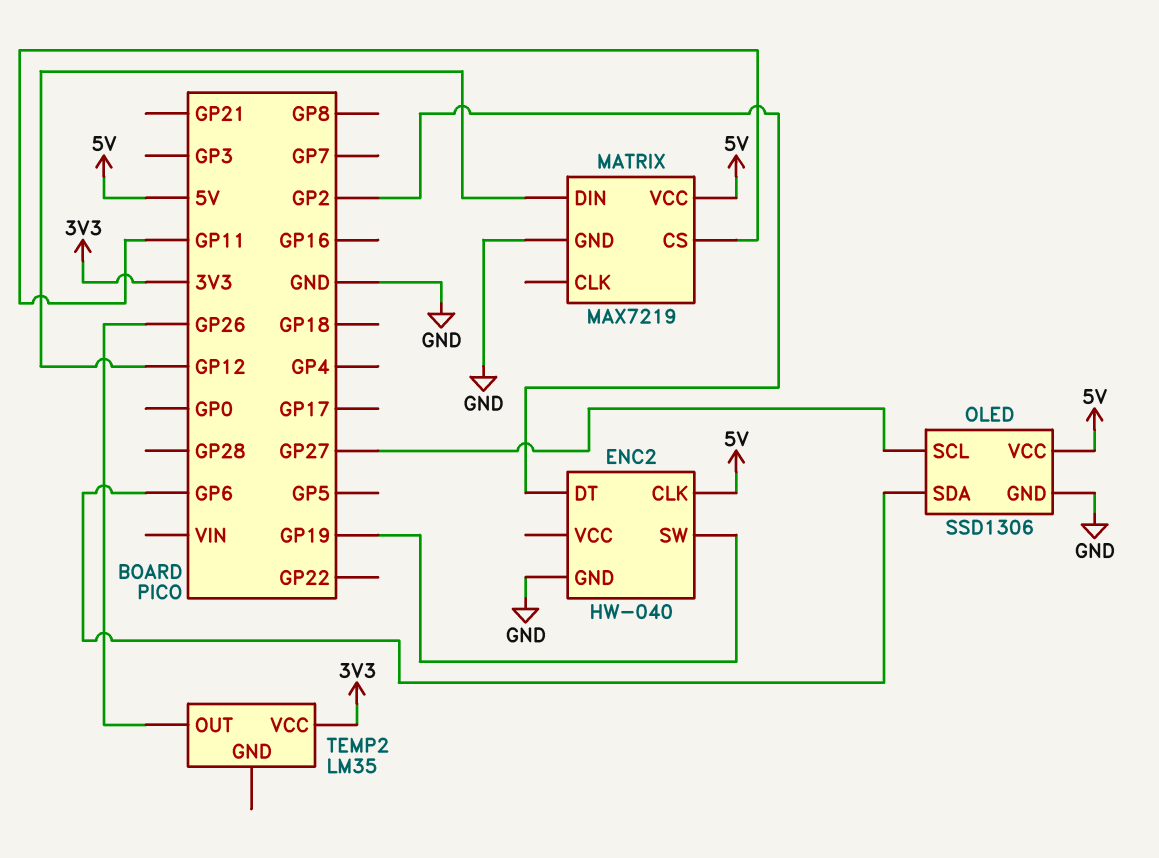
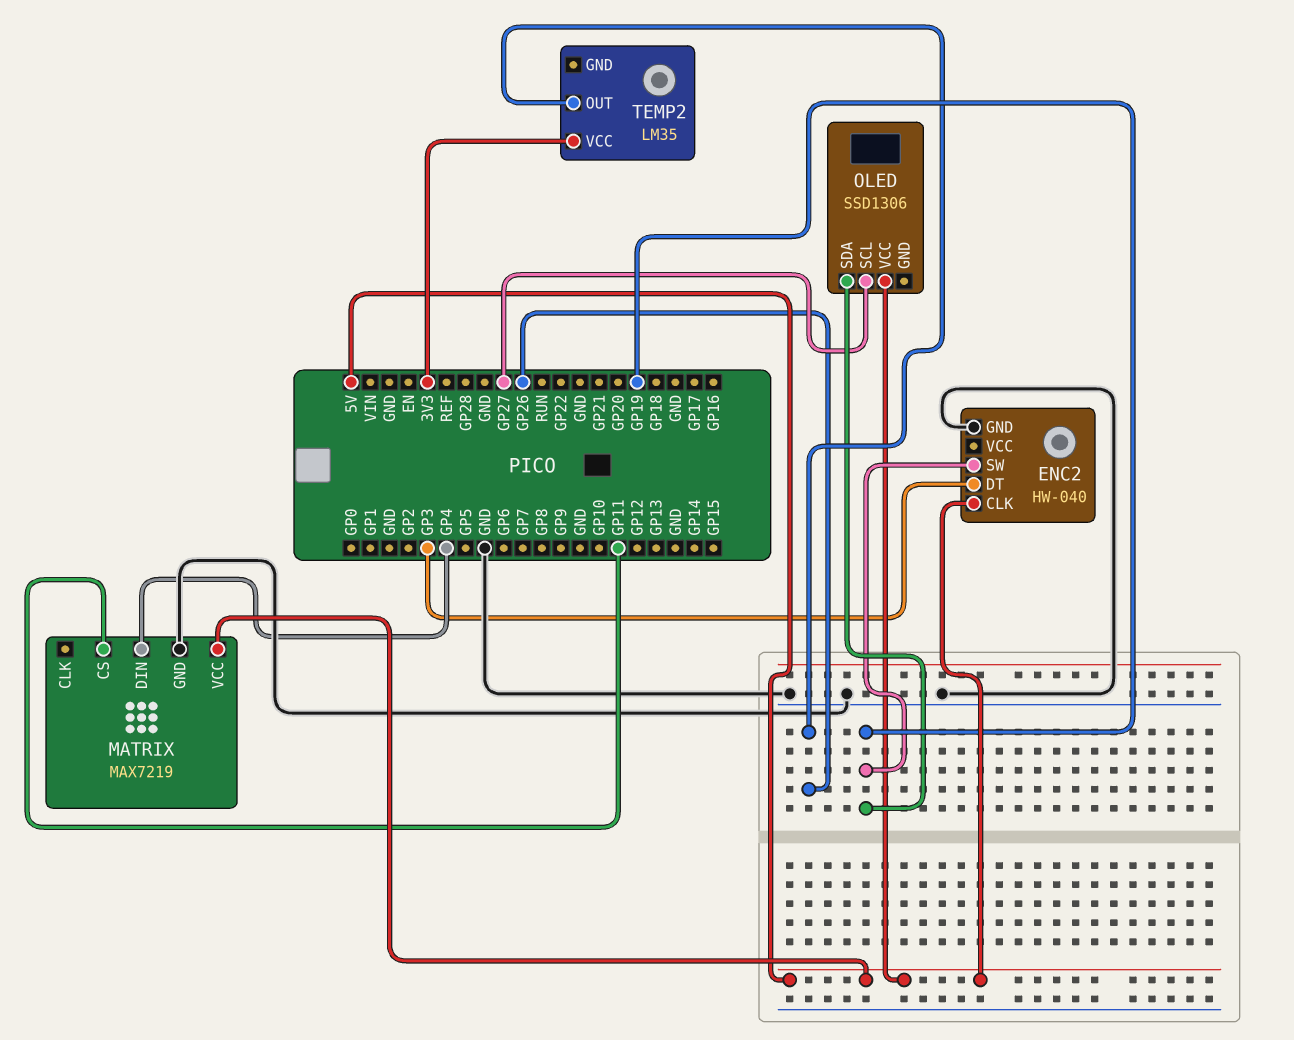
ENC2 pin DT: GP2 -> GP3
MATRIX pin DIN: GP12 -> GP4
OLED pin GND: GND -> none
OLED pin SDA: GP6 -> GP19

